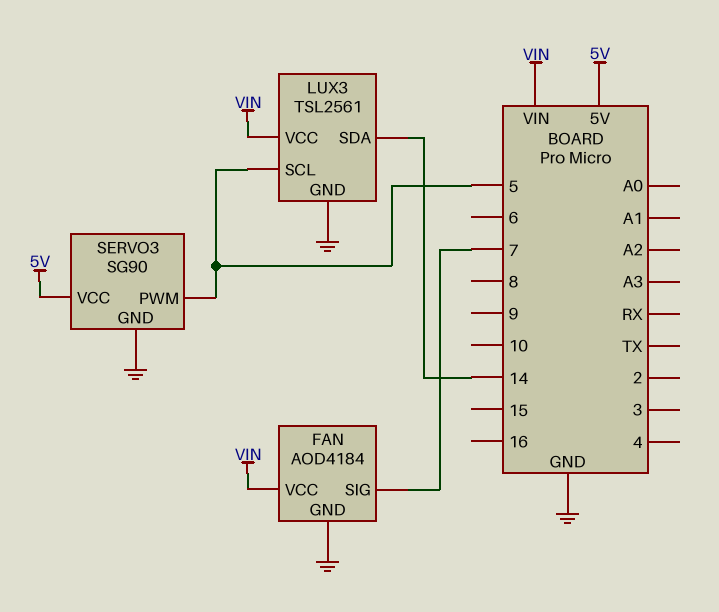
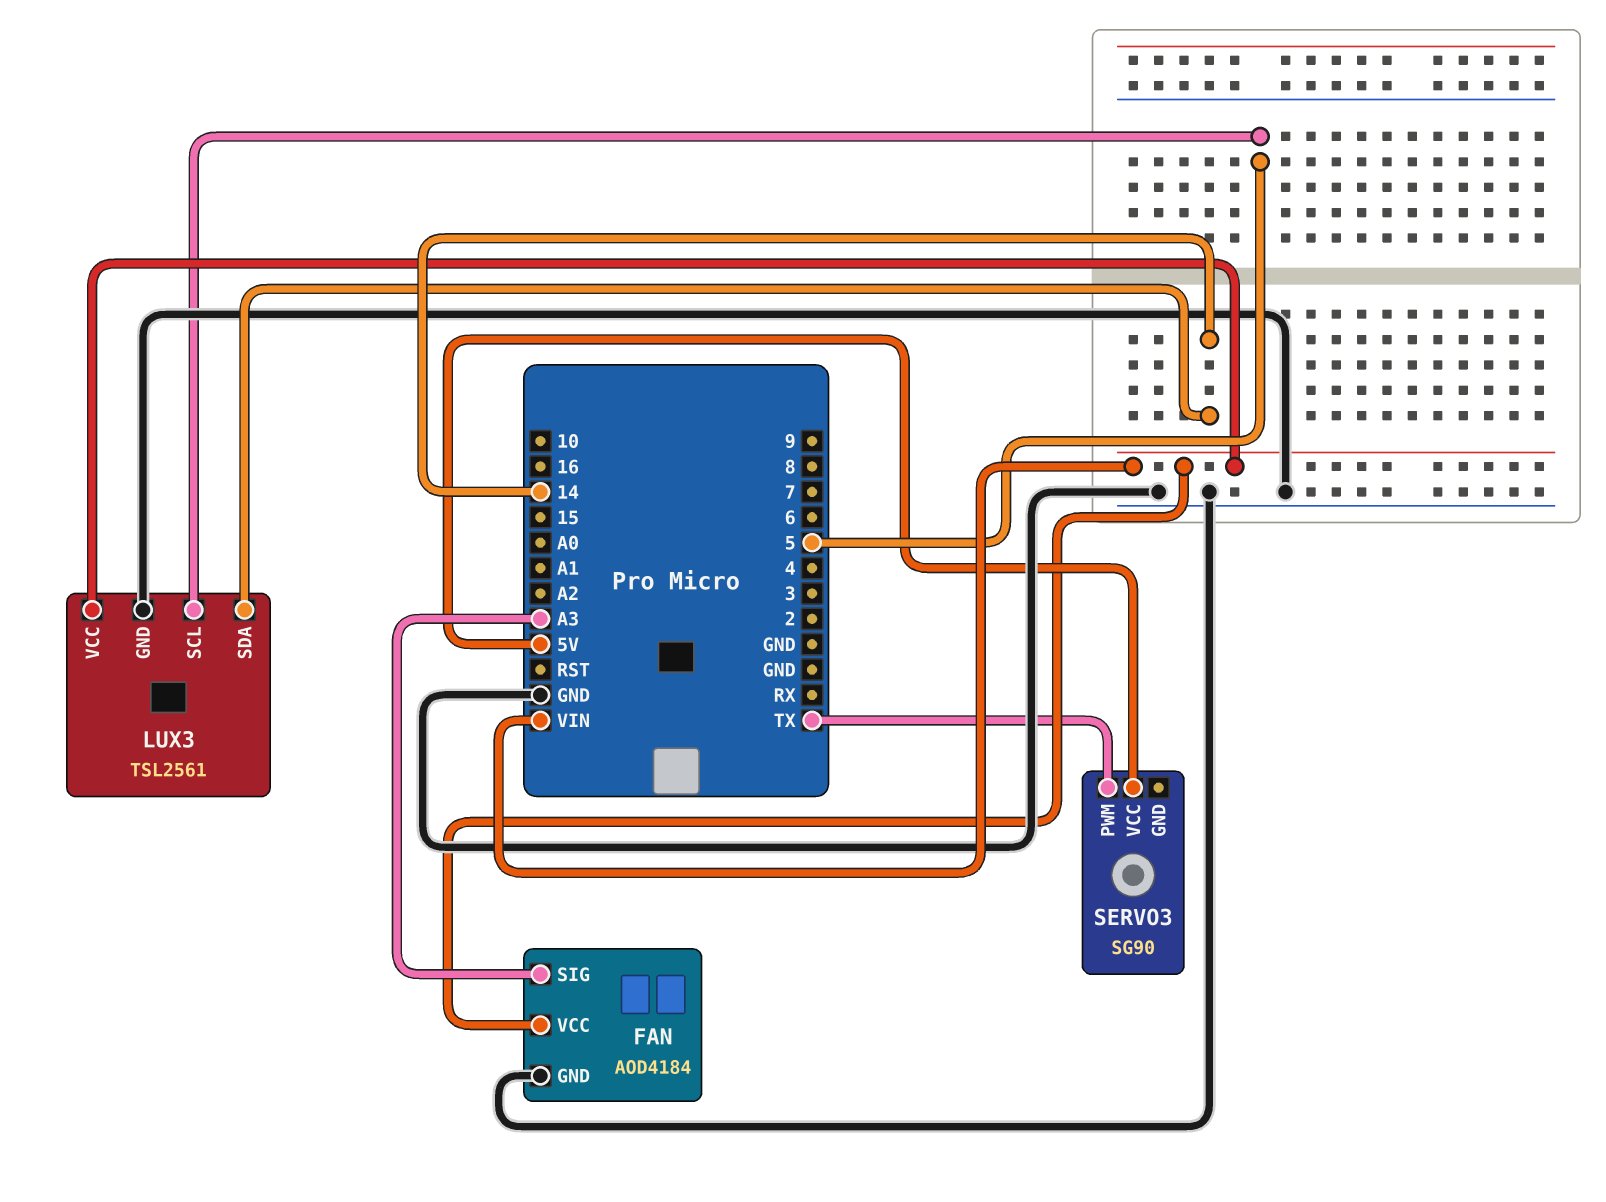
FAN pin SIG: 7 -> A3
SERVO3 pin GND: GND -> none
SERVO3 pin PWM: 5 -> TX

